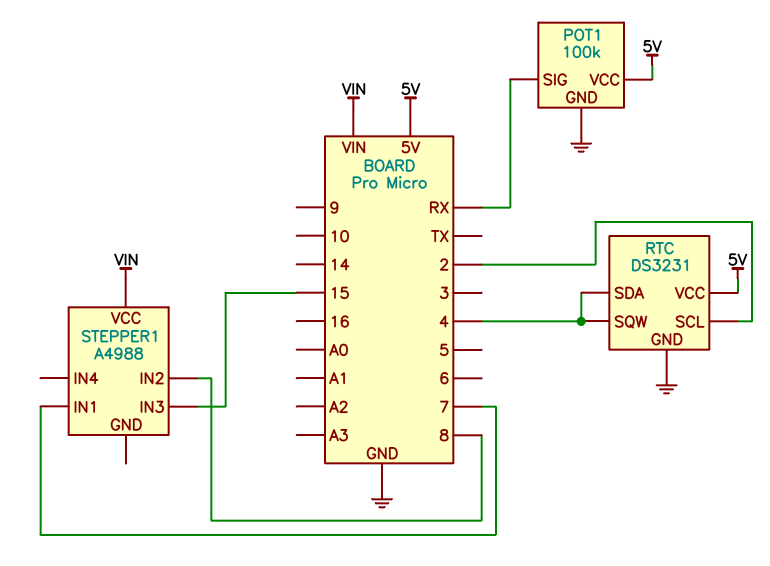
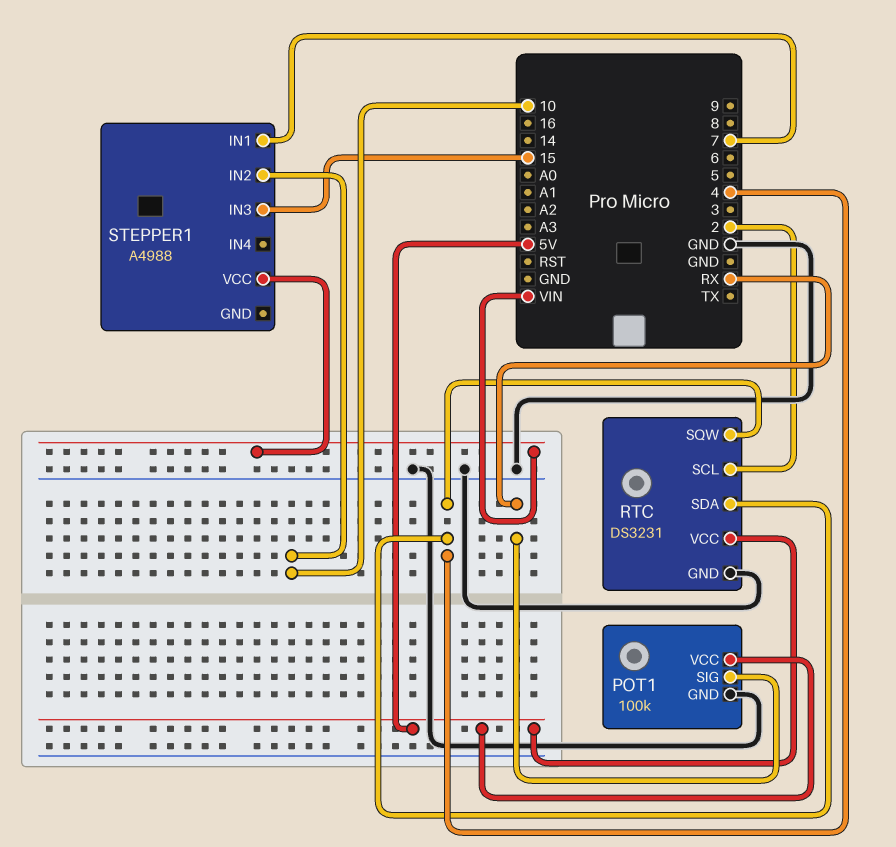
STEPPER1 pin IN2: 8 -> 10

